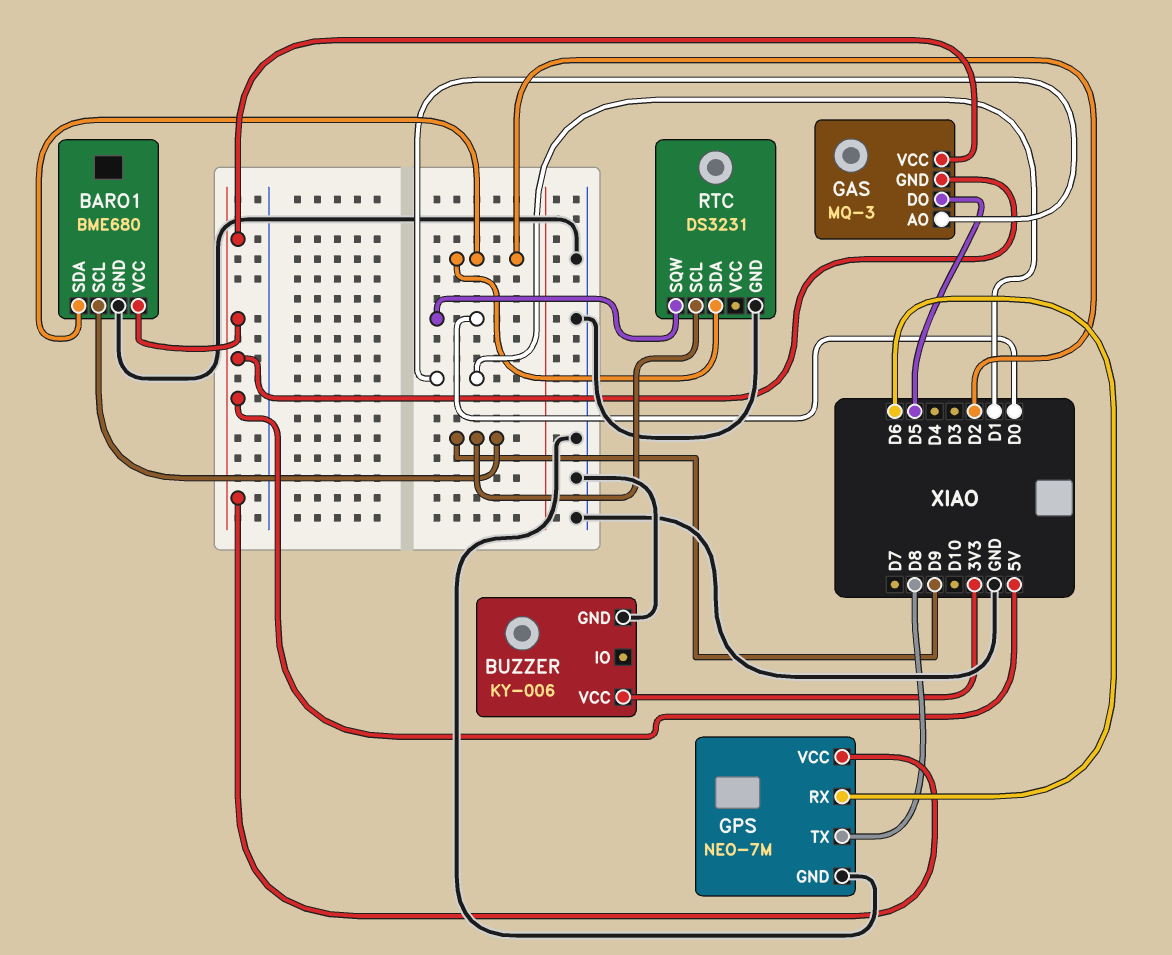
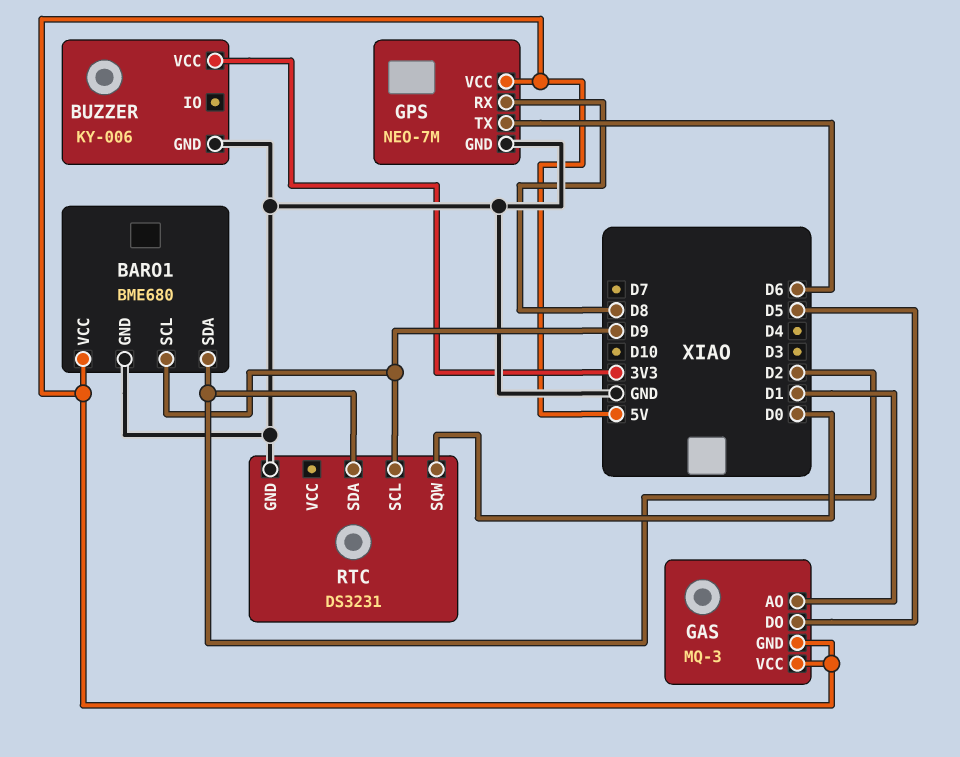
GPS pin RX: D6 -> D8
GPS pin TX: D8 -> D6

